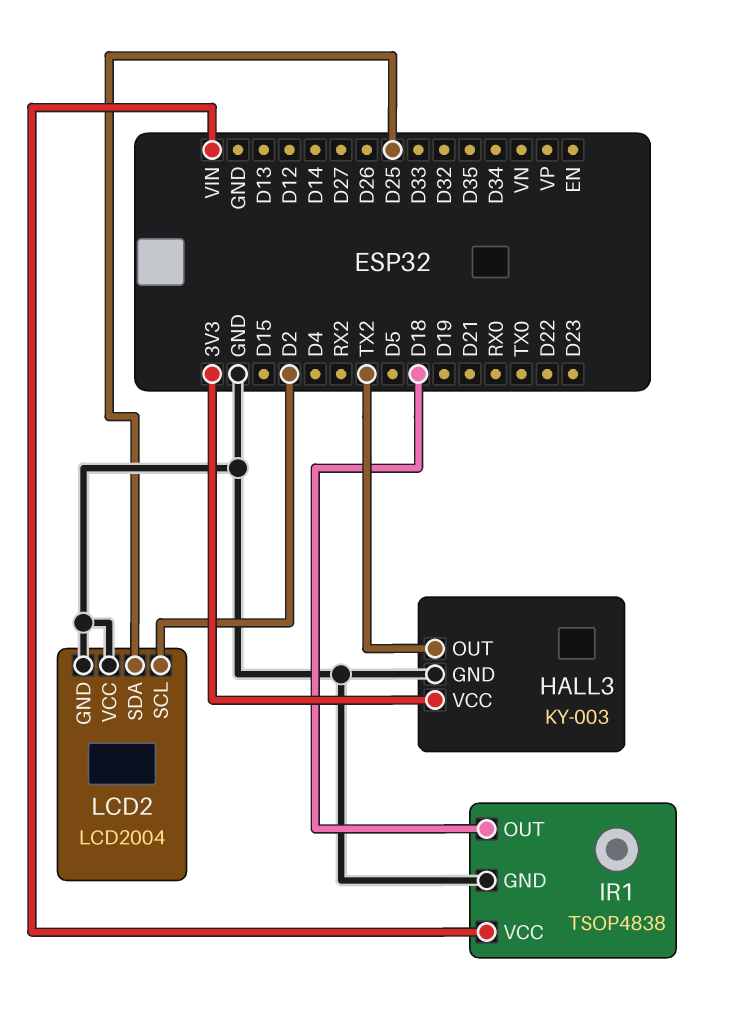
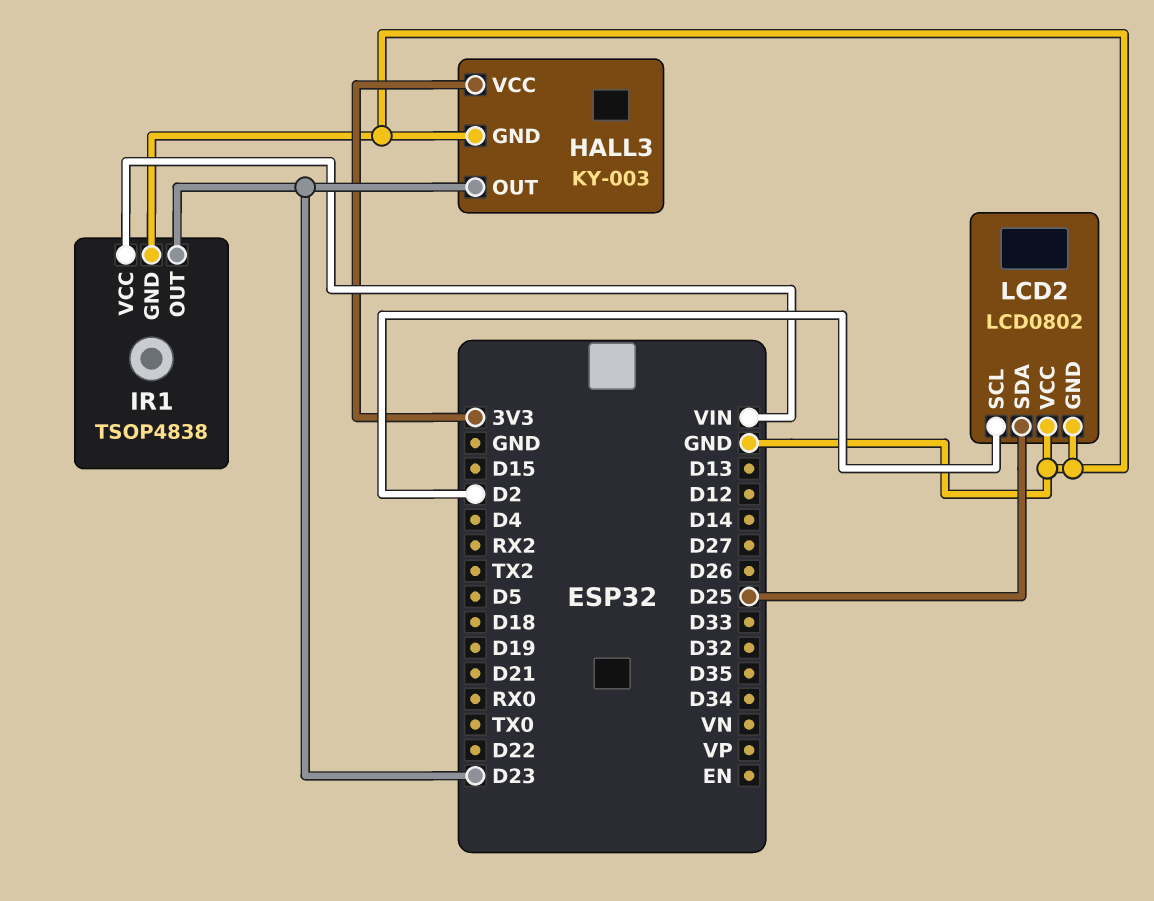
HALL3 pin OUT: TX2 -> D23
IR1 pin OUT: D18 -> D23
LCD2: LCD2004 -> LCD0802

